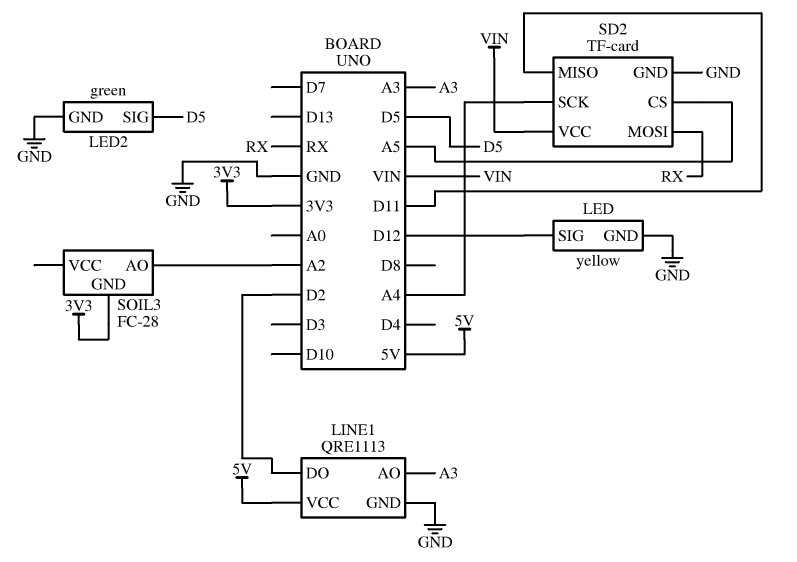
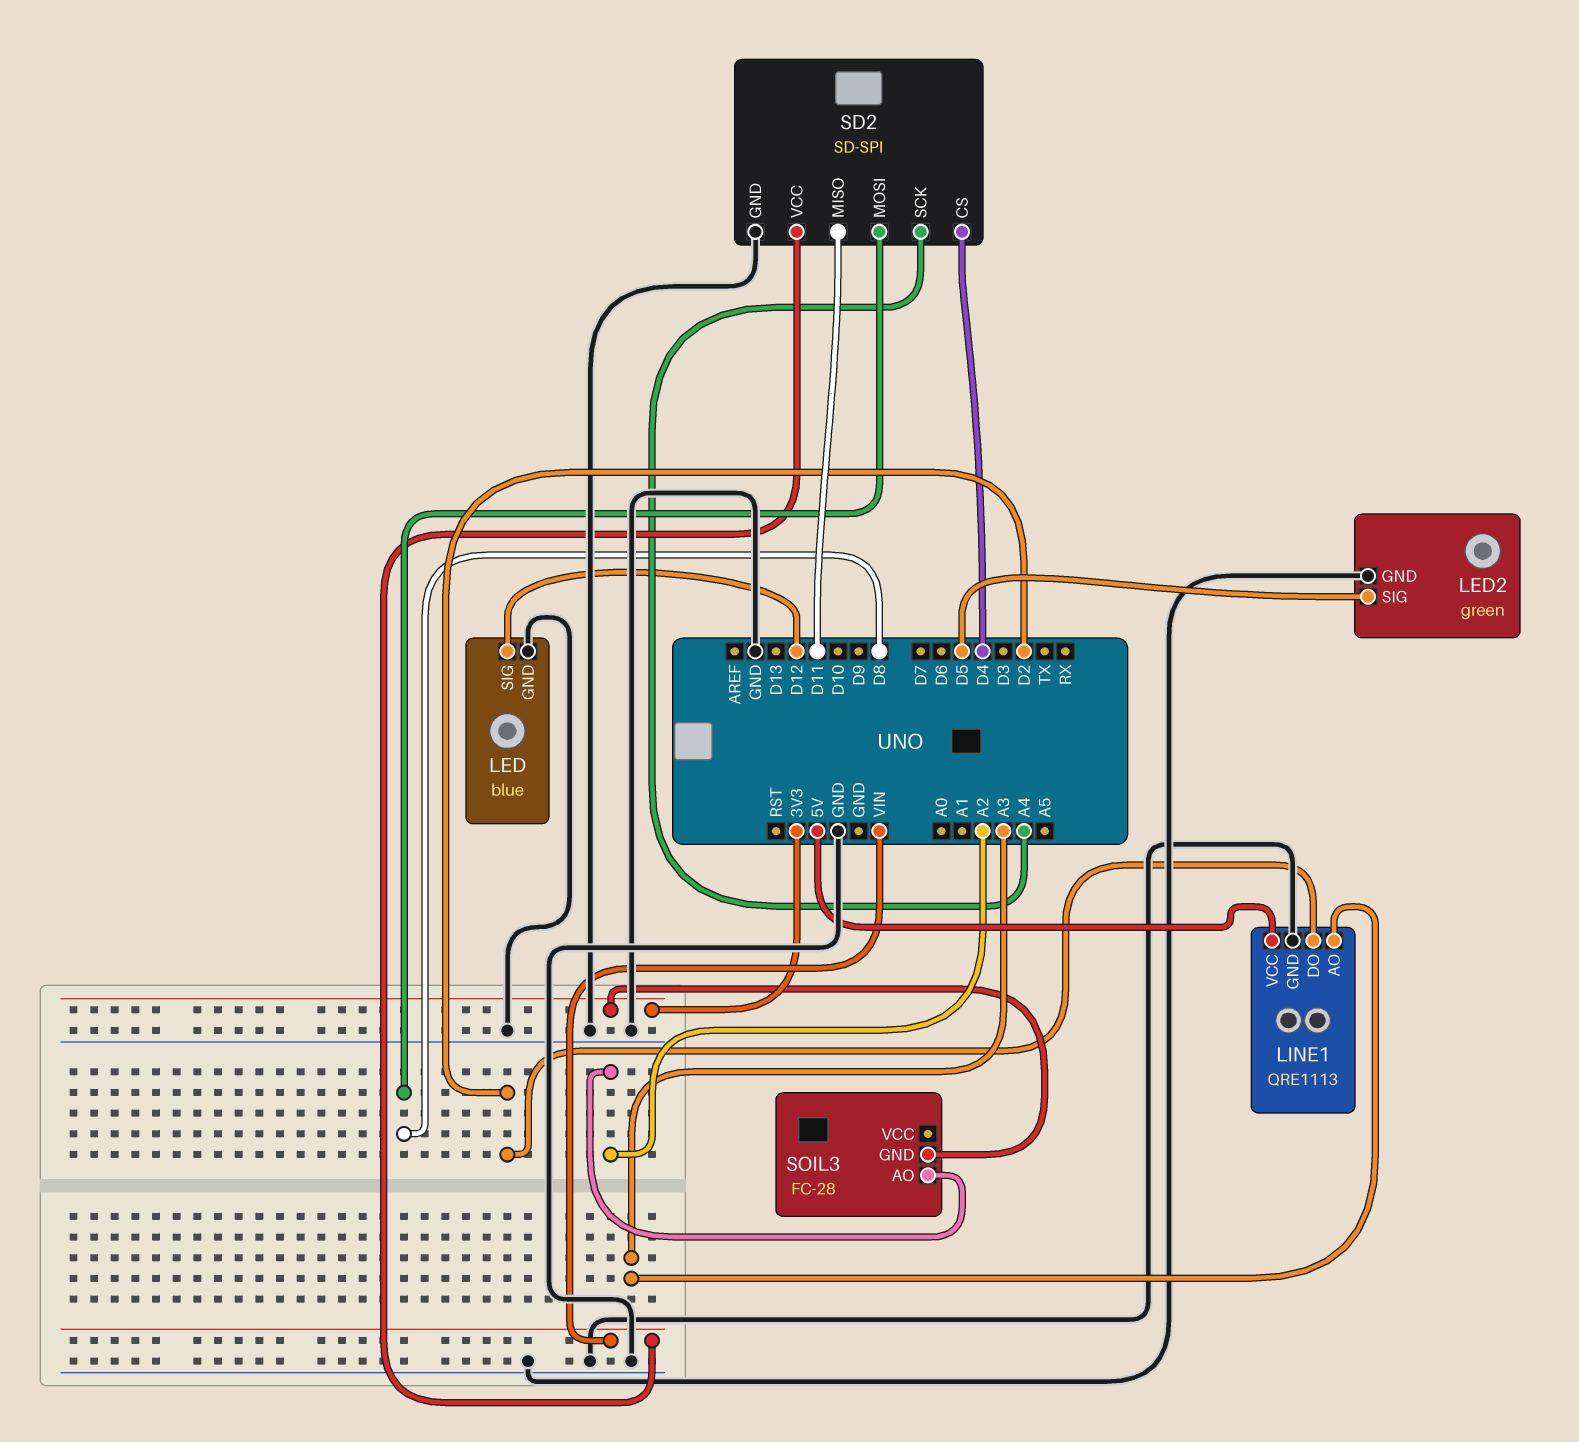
LED: yellow -> blue
SD2: TF-card -> SD-SPI
SD2 pin CS: A5 -> D4
SD2 pin MOSI: RX -> D8

